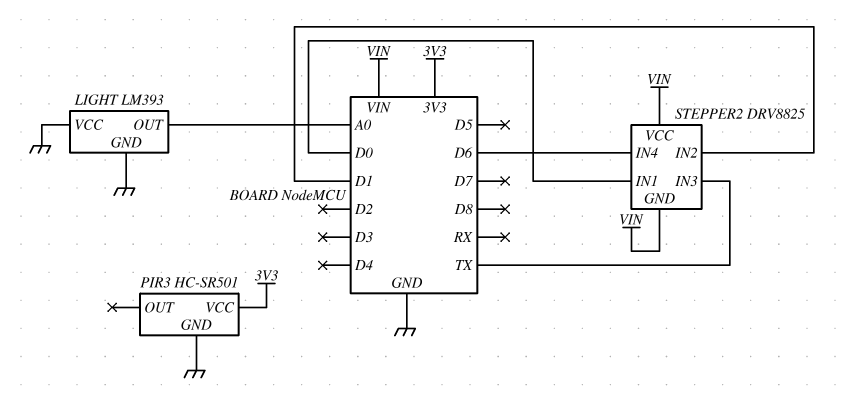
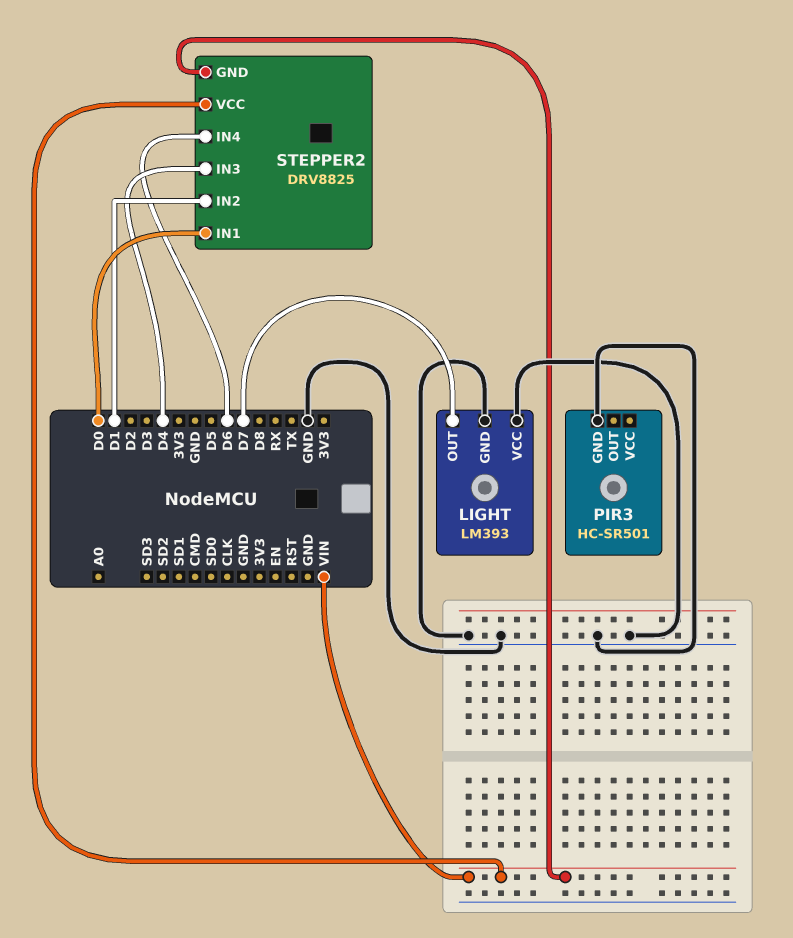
LIGHT pin OUT: A0 -> D7
PIR3 pin VCC: 3V3 -> none
STEPPER2 pin IN3: TX -> D4

